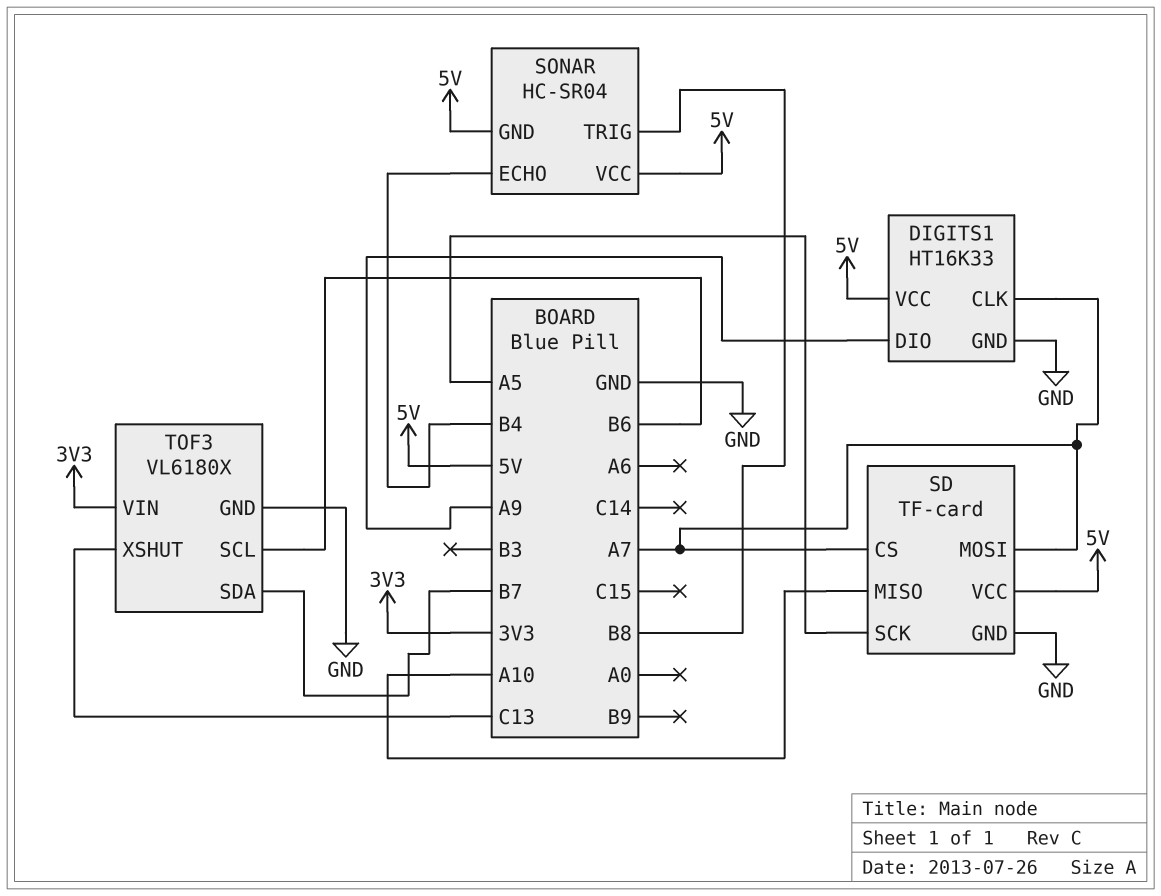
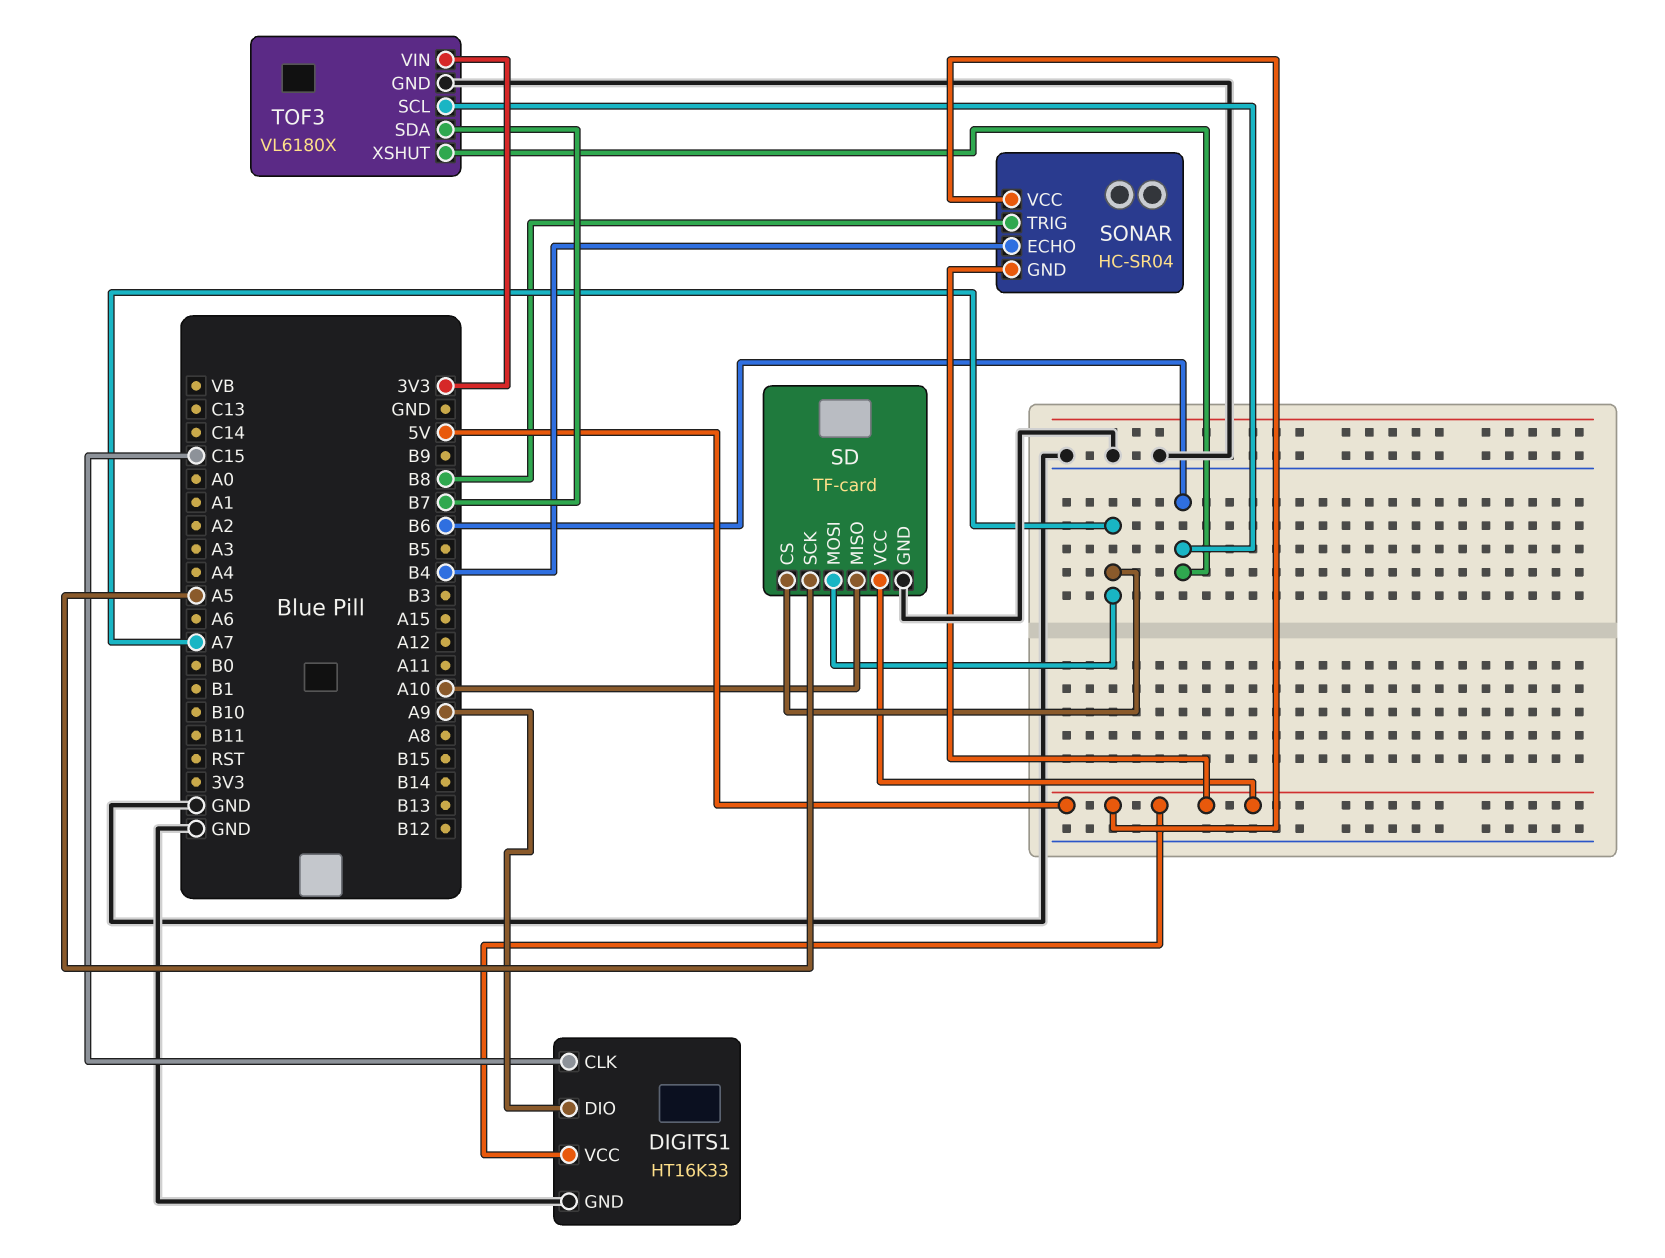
DIGITS1 pin CLK: A7 -> C15
TOF3 pin XSHUT: C13 -> B6

